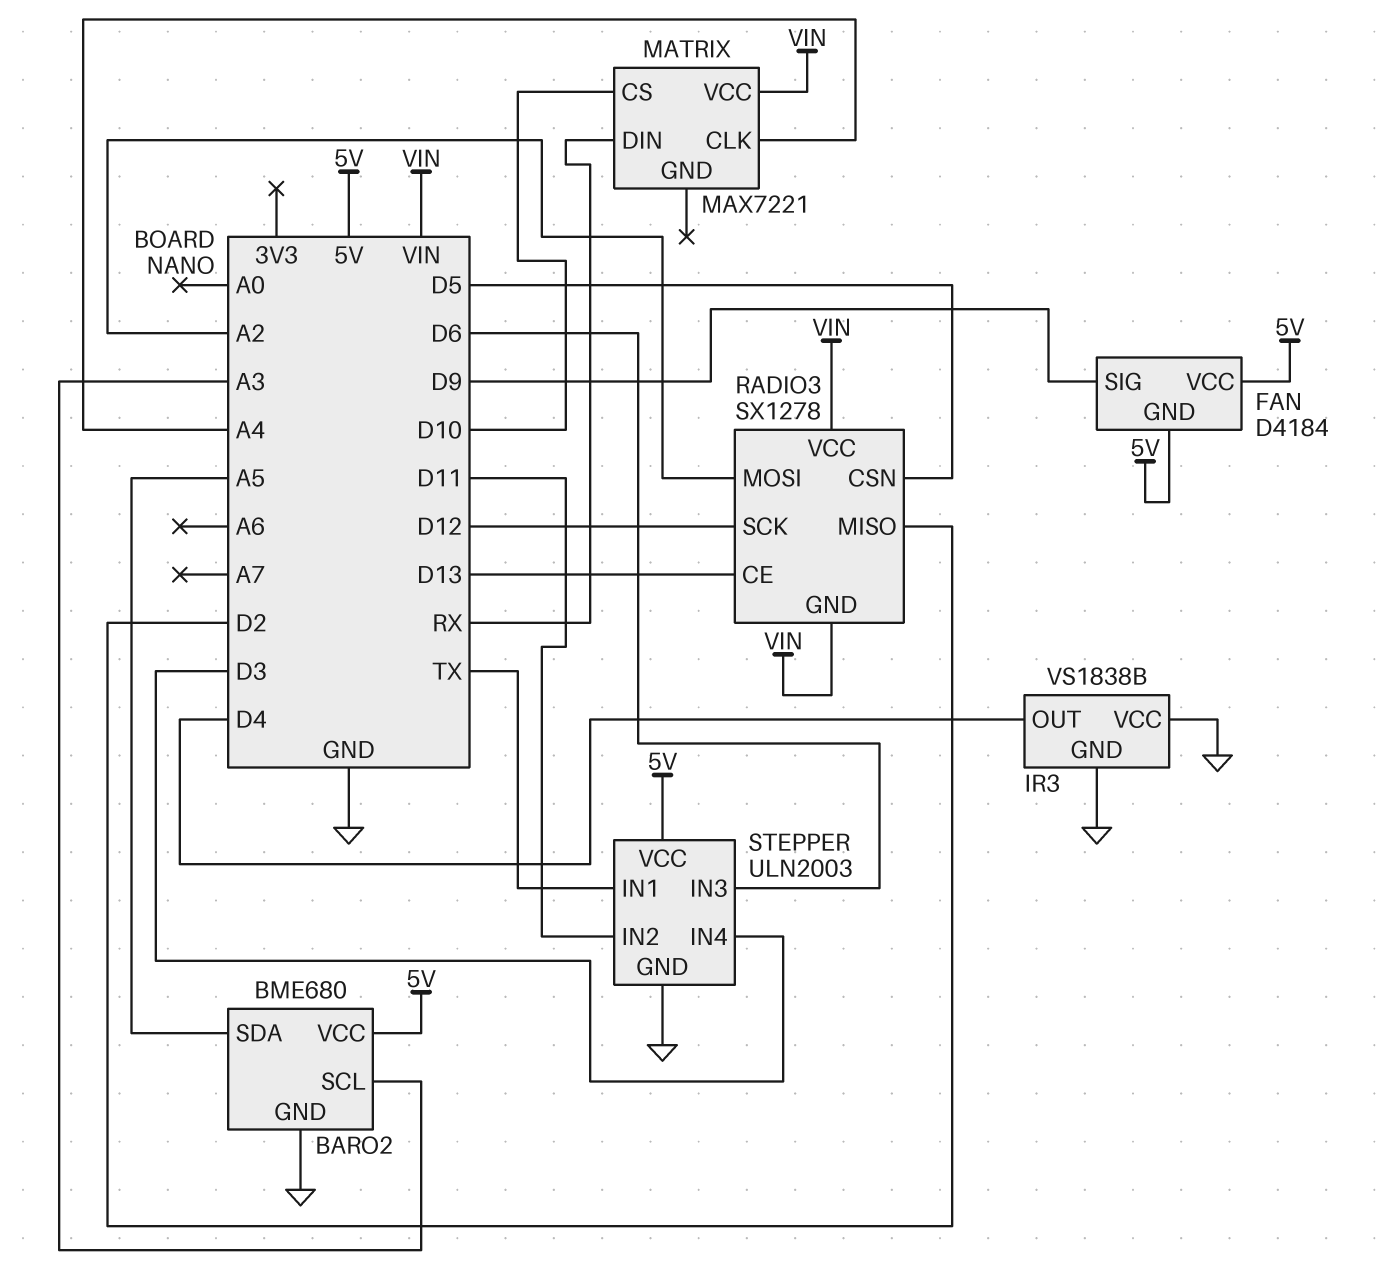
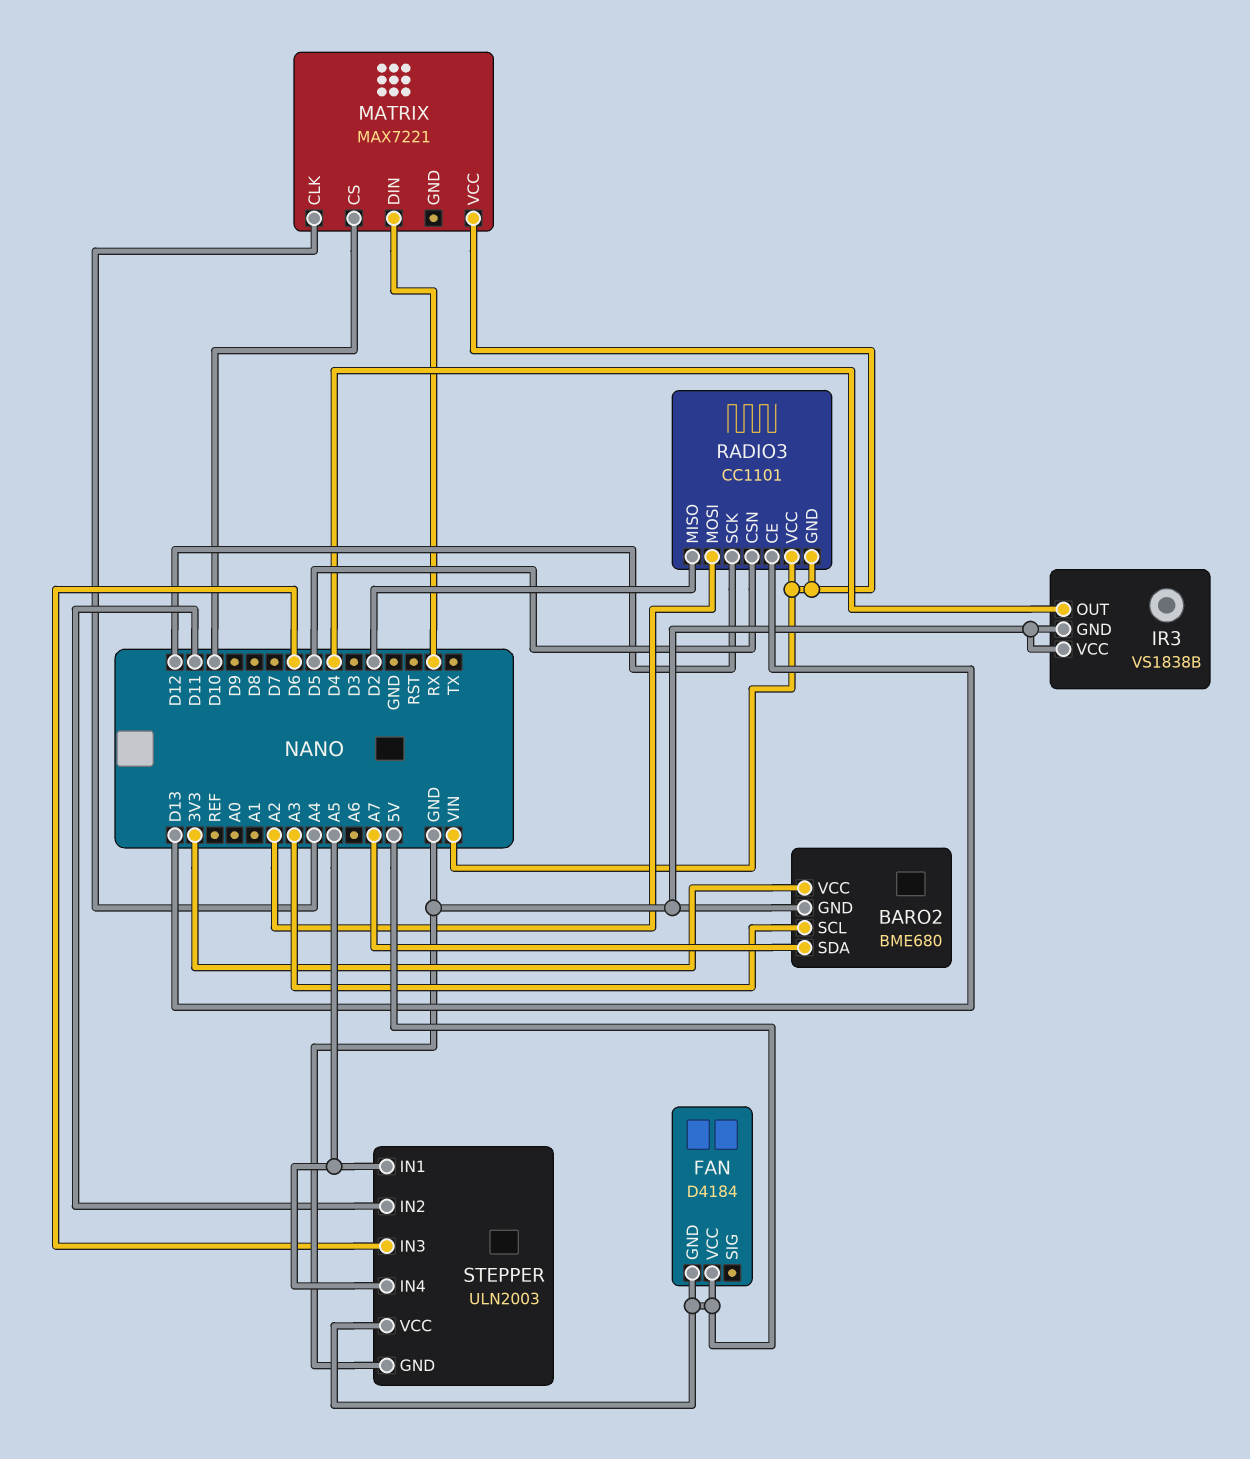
BARO2 pin SDA: A5 -> A7
BARO2 pin VCC: 5V -> 3V3
FAN pin SIG: D9 -> none
RADIO3: SX1278 -> CC1101
STEPPER pin IN1: TX -> A5
STEPPER pin IN4: D3 -> A5

